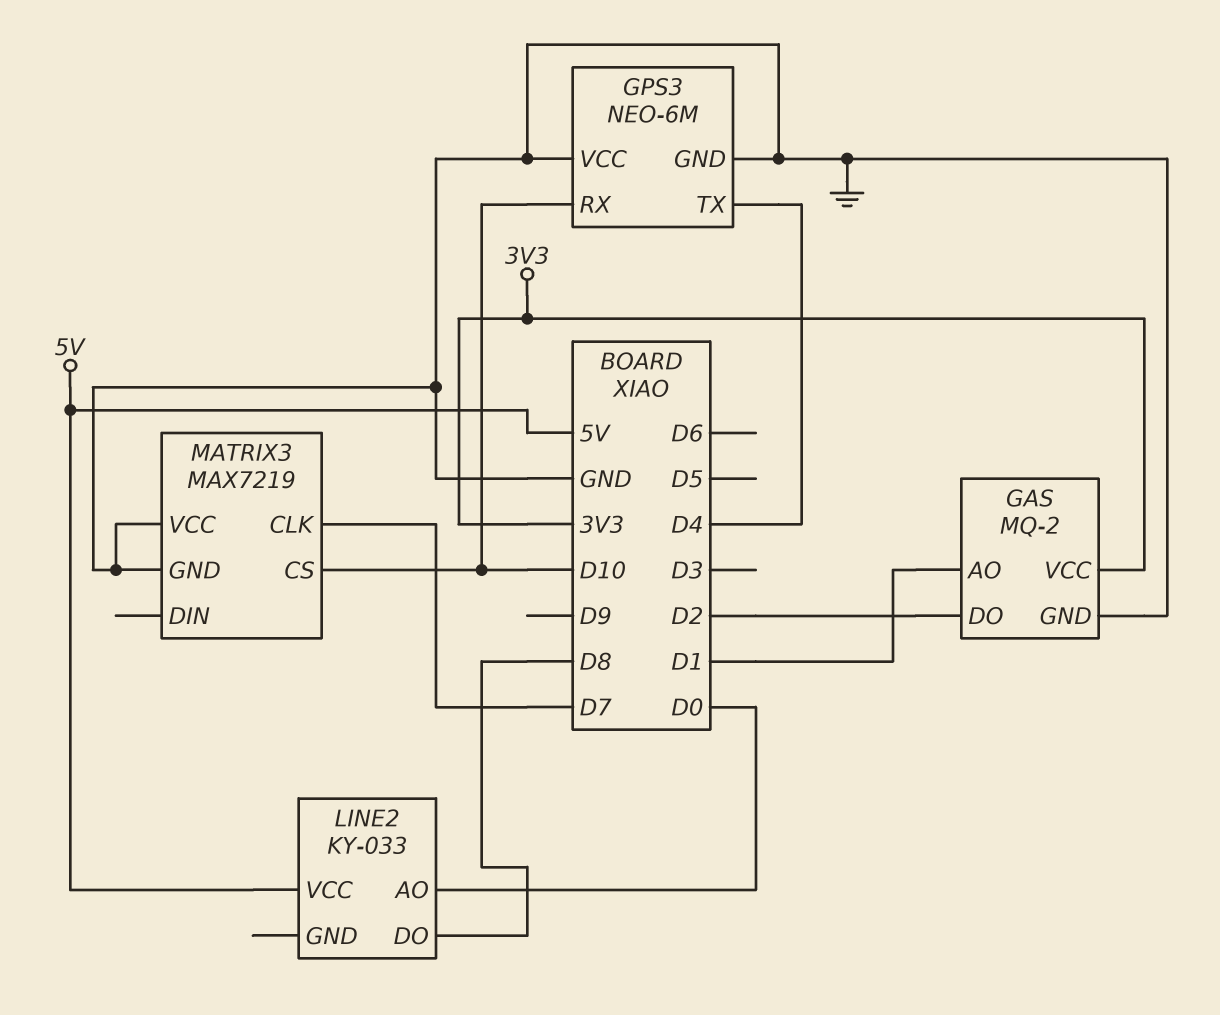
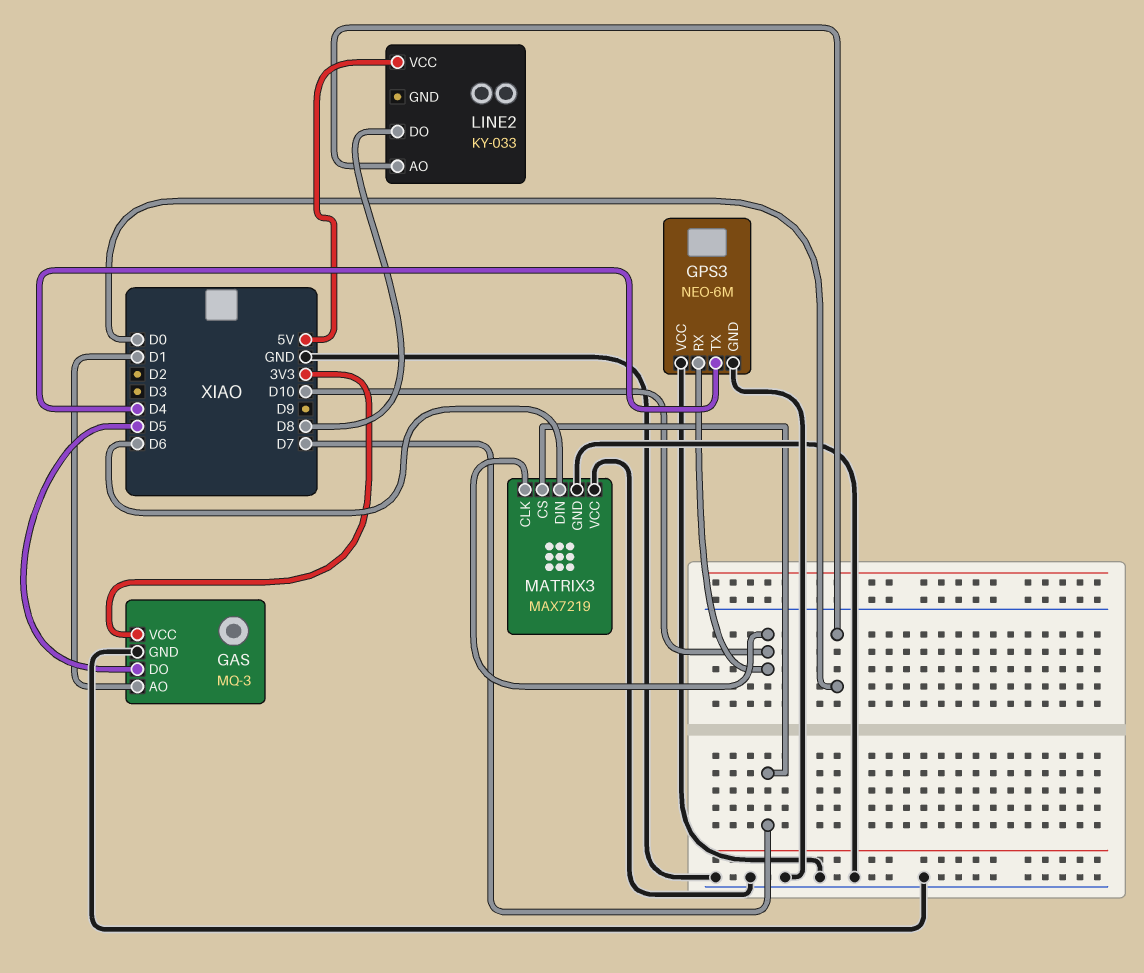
GAS: MQ-2 -> MQ-3
GAS pin DO: D2 -> D5
MATRIX3 pin CLK: D7 -> D10
MATRIX3 pin CS: D10 -> D7
MATRIX3 pin DIN: none -> D6

